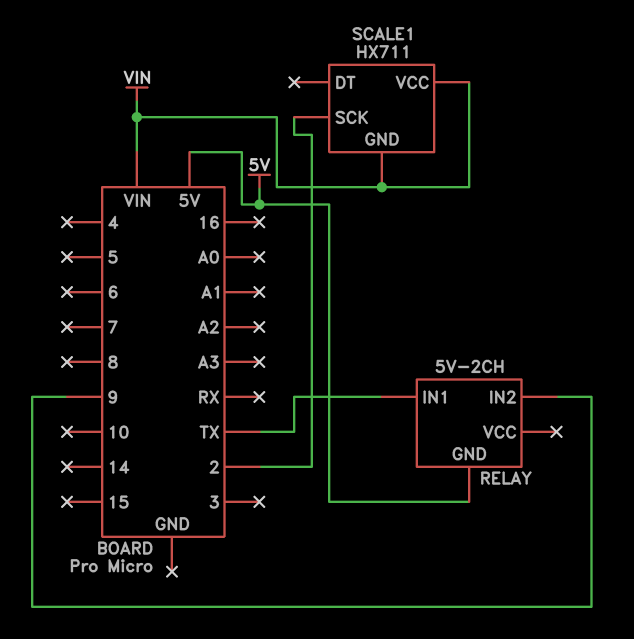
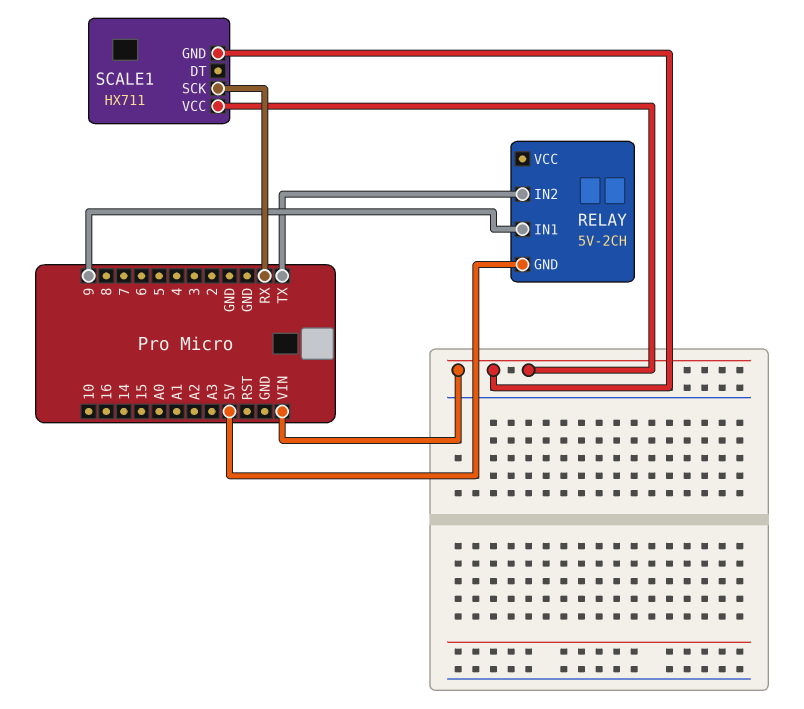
RELAY pin IN1: TX -> 9
RELAY pin IN2: 9 -> TX
SCALE1 pin SCK: 2 -> RX

